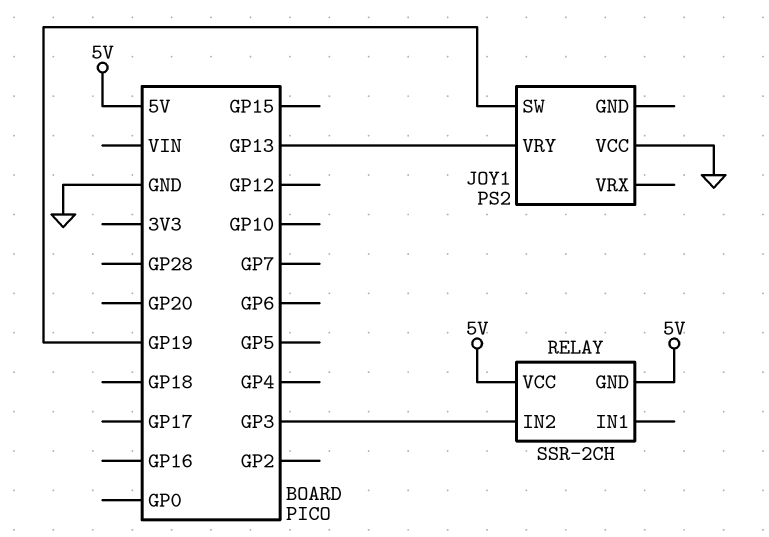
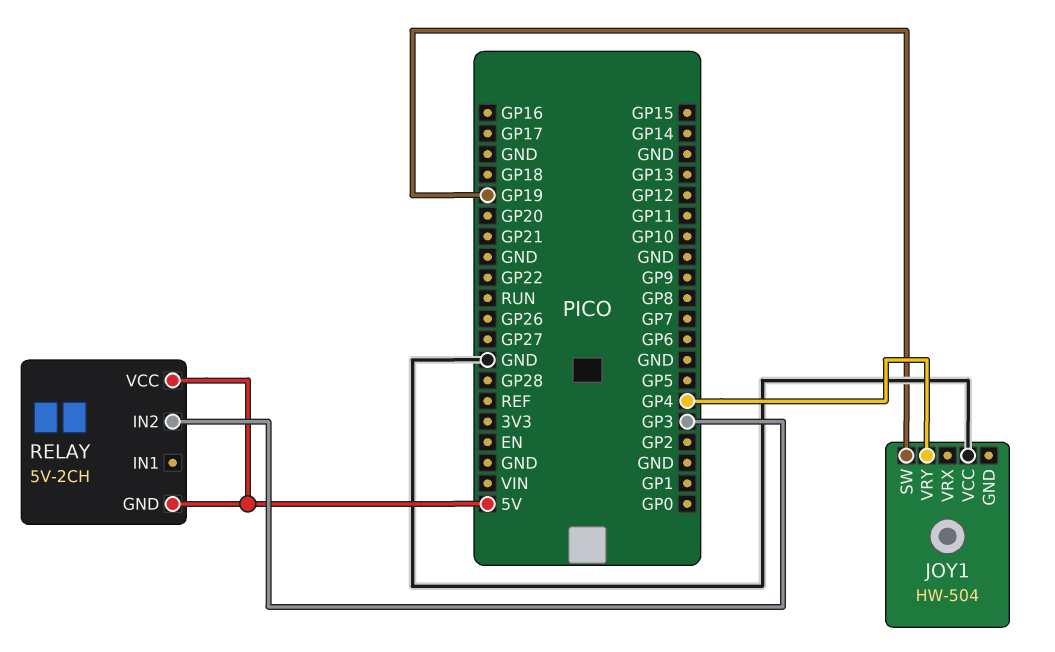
JOY1: PS2 -> HW-504
JOY1 pin VRY: GP13 -> GP4
RELAY: SSR-2CH -> 5V-2CH

